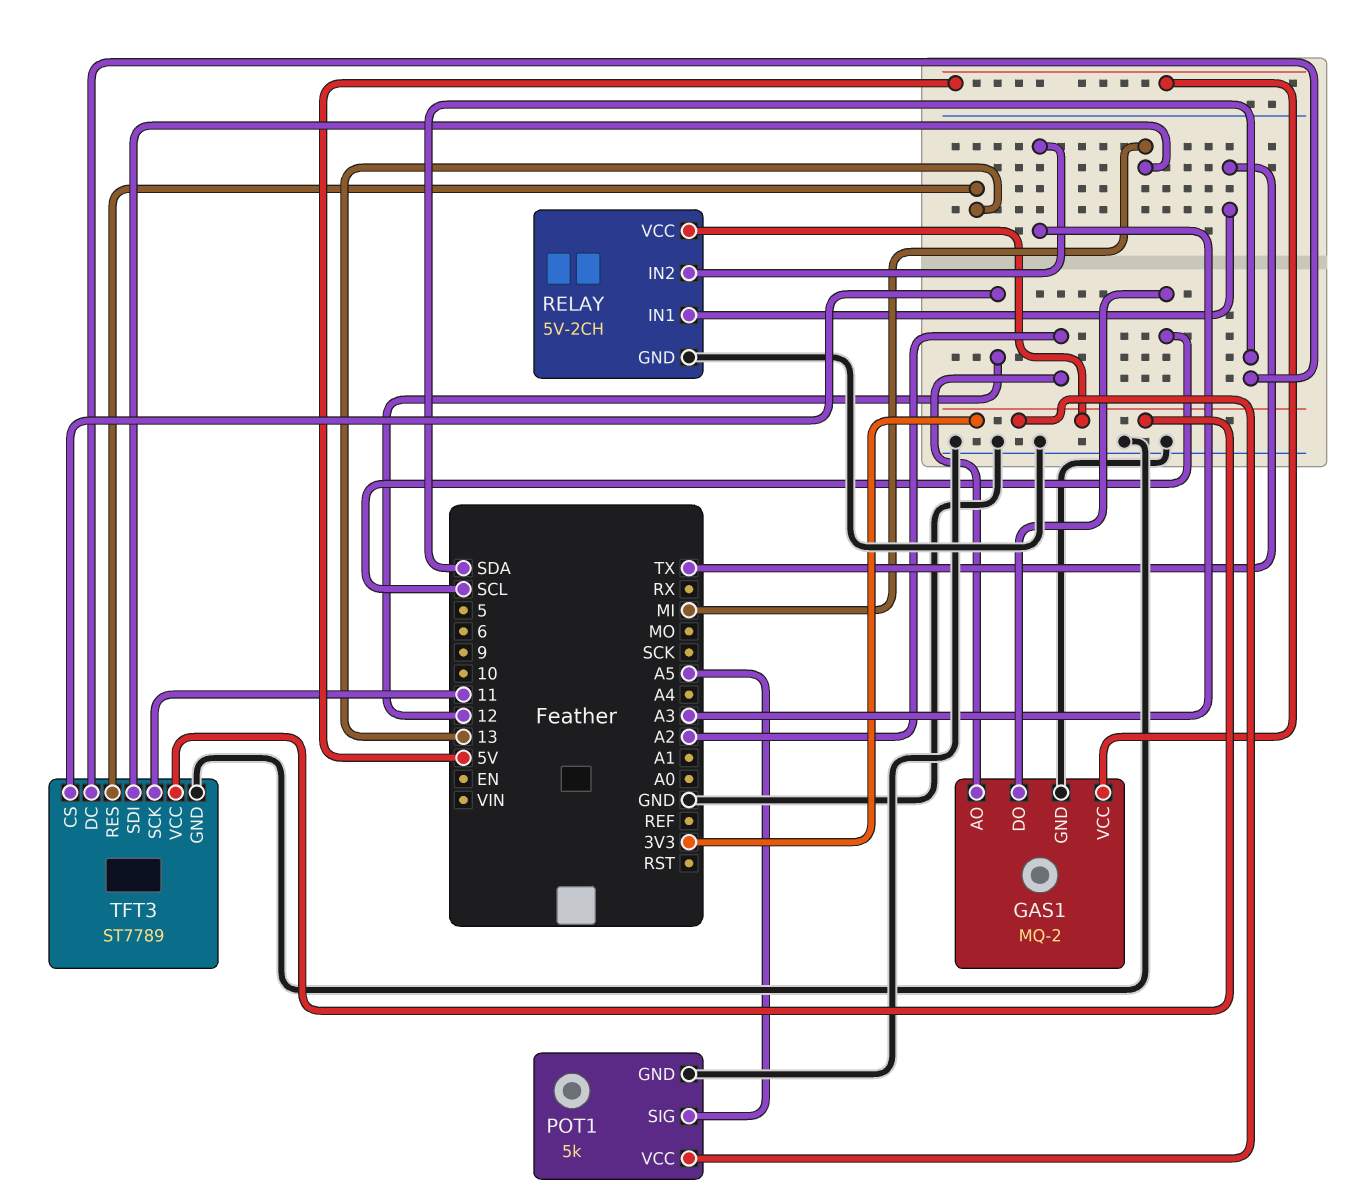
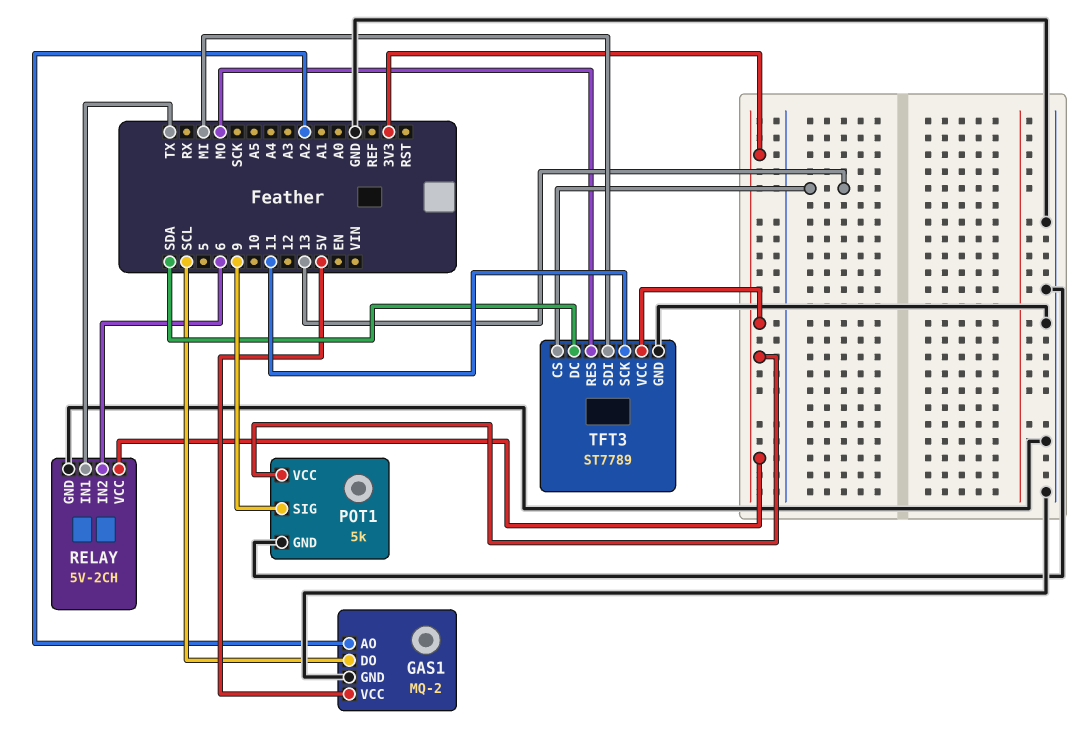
POT1 pin SIG: A5 -> 9
RELAY pin IN2: A3 -> 6
TFT3 pin CS: 12 -> 13
TFT3 pin RES: 13 -> MO

